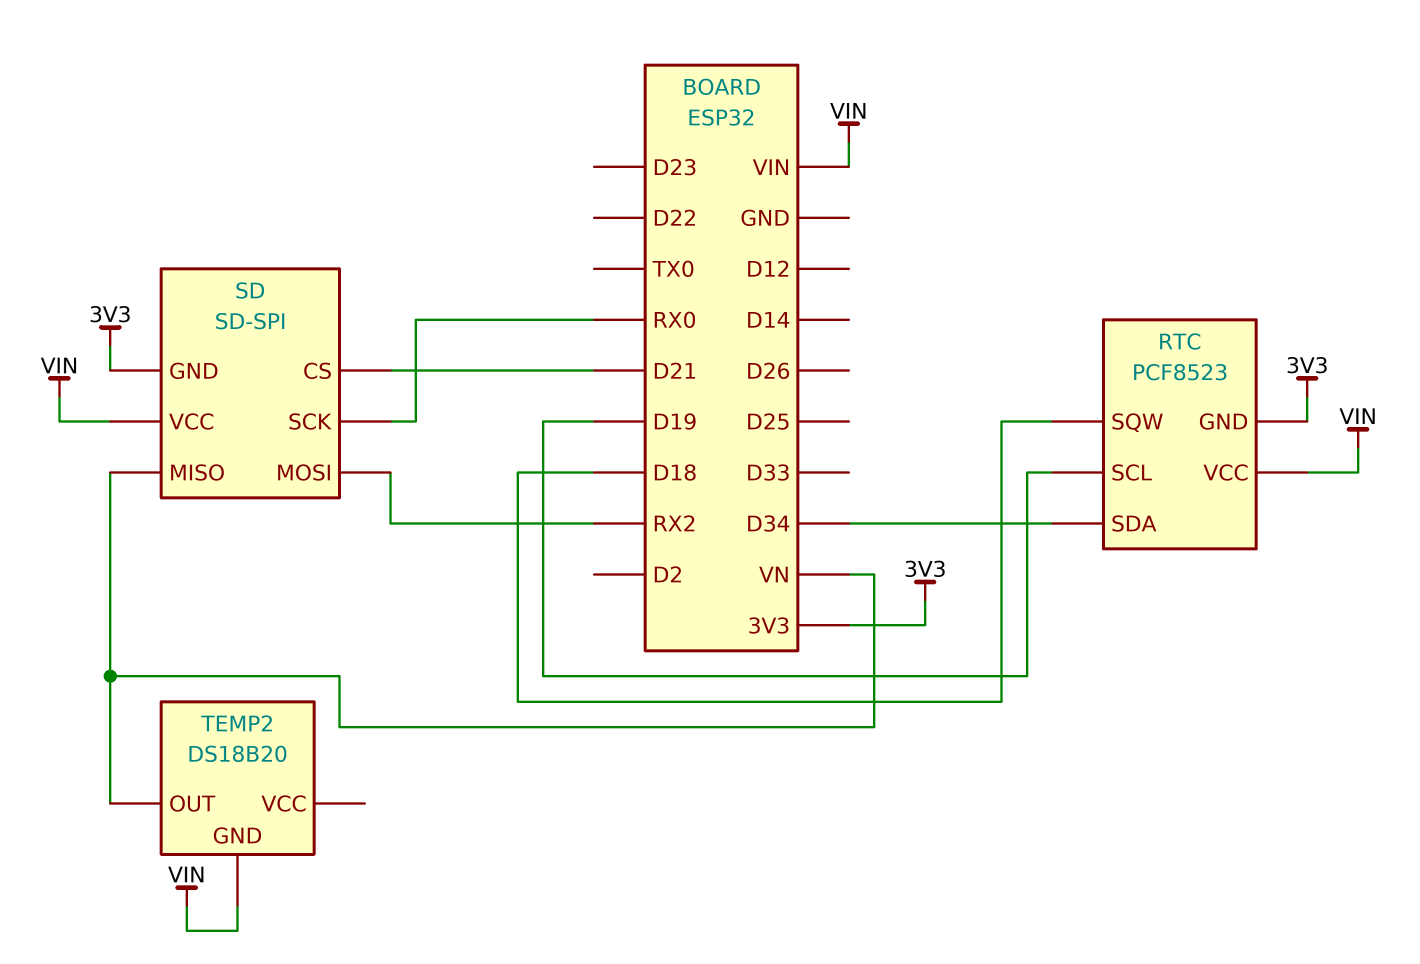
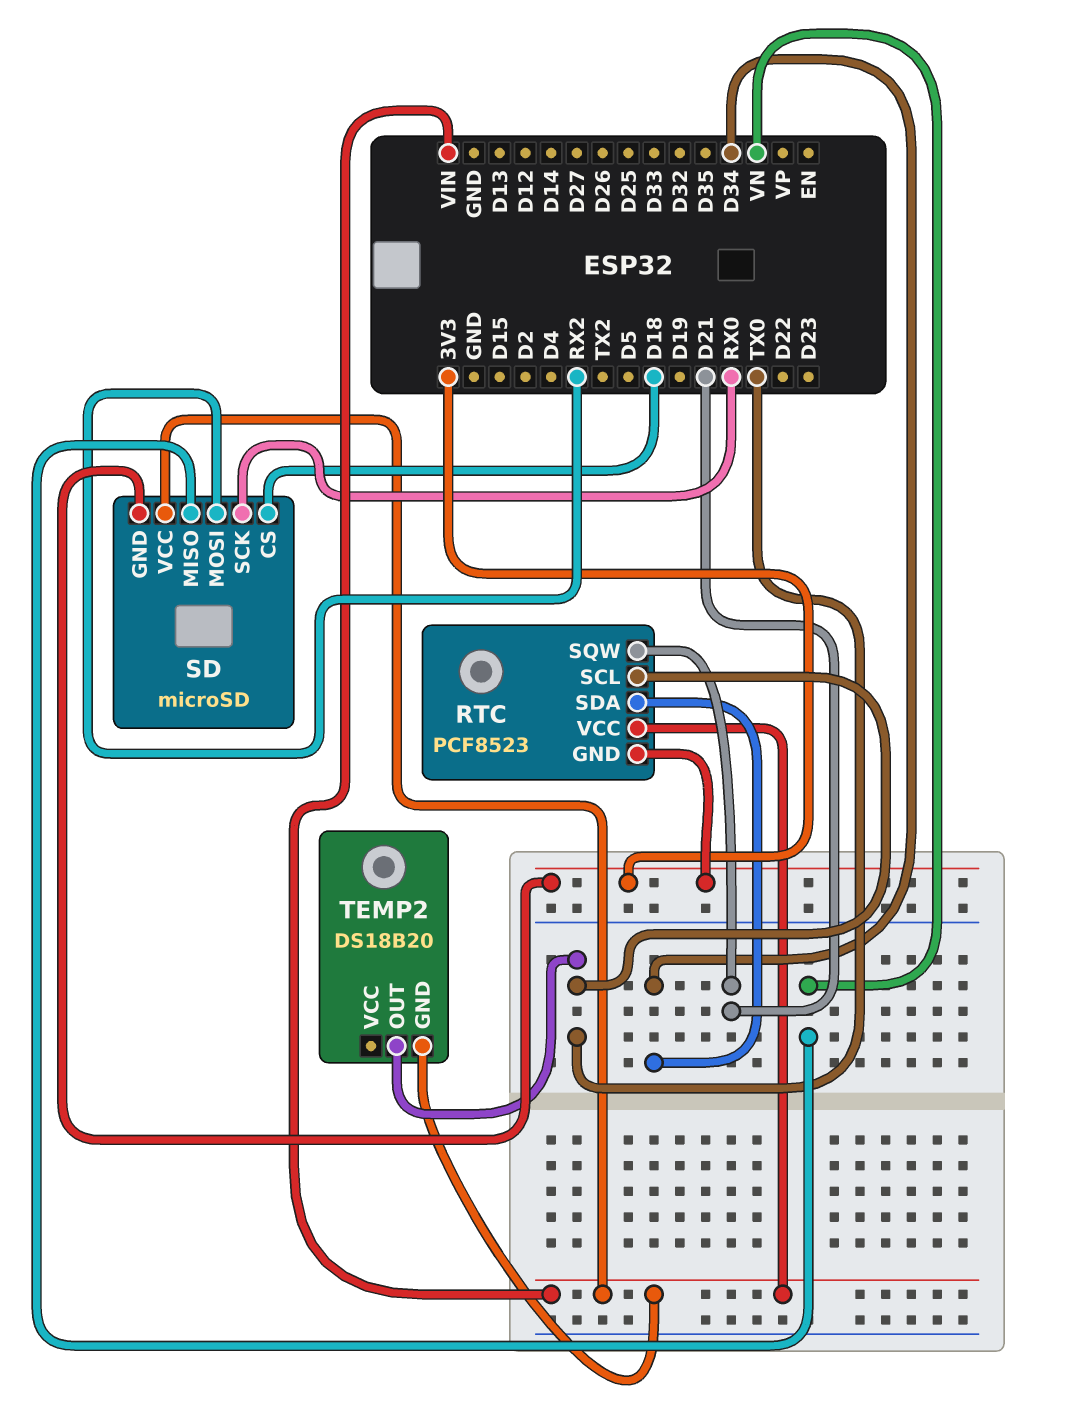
RTC pin SCL: D19 -> TX0
RTC pin SQW: D18 -> D21
SD: SD-SPI -> microSD
SD pin CS: D21 -> D18
TEMP2 pin OUT: VN -> TX0

